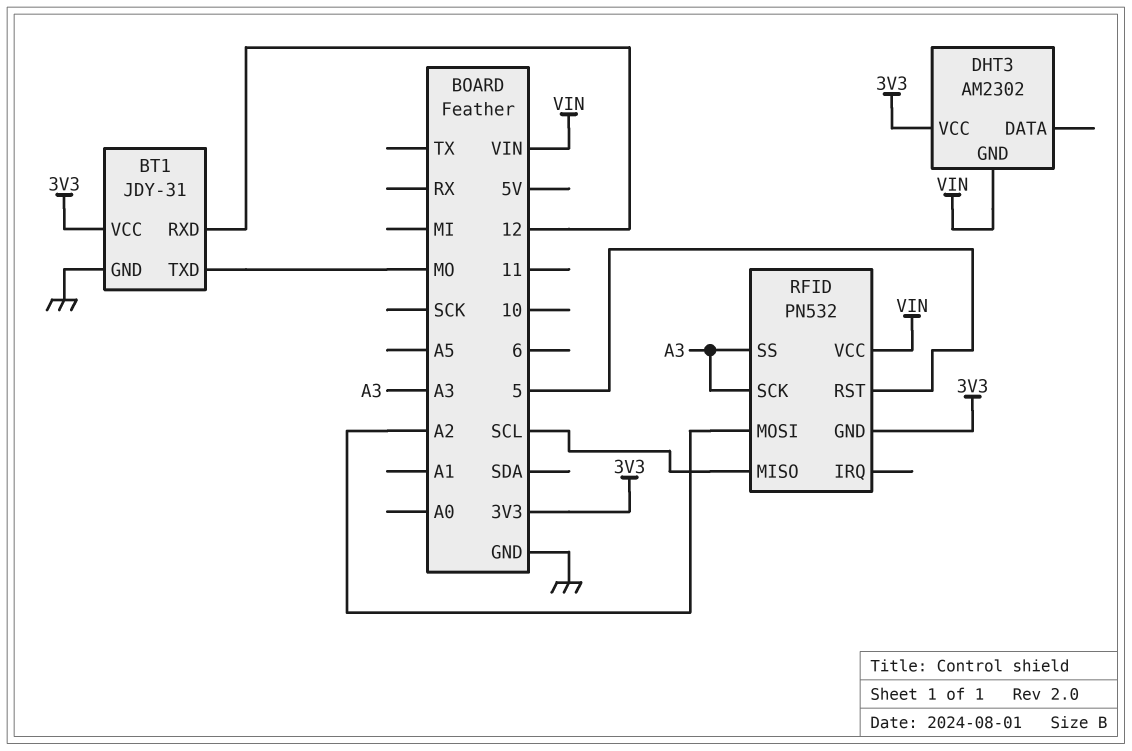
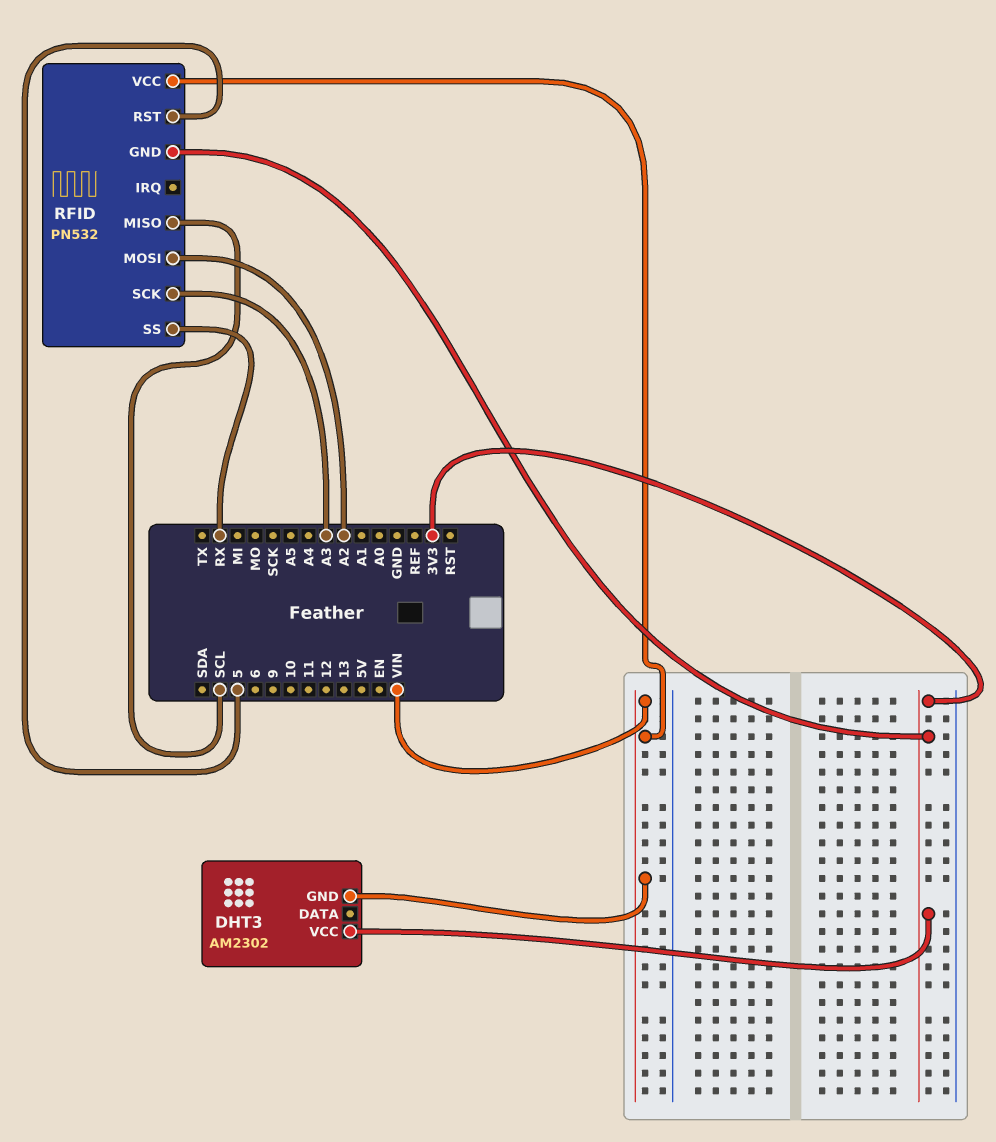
BT1: JDY-31 -> none
BT1 pin GND: GND -> none
BT1 pin RXD: 12 -> none
BT1 pin TXD: MO -> none
BT1 pin VCC: 3V3 -> none
RFID pin SS: A3 -> RX

